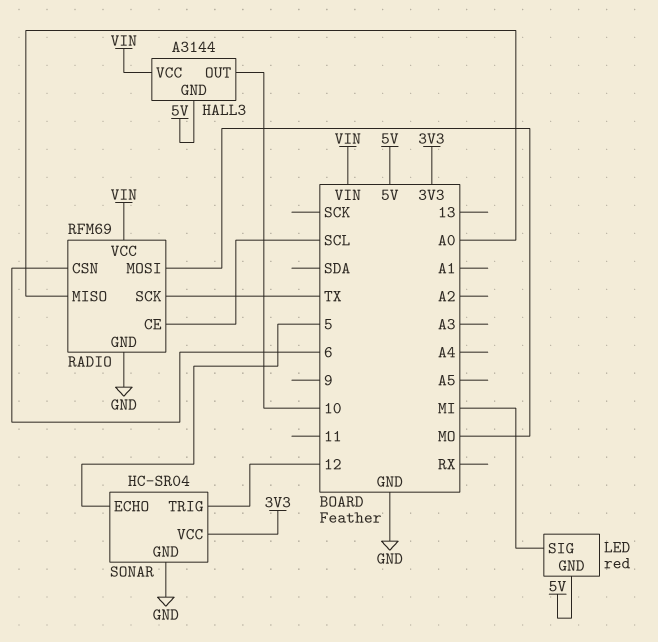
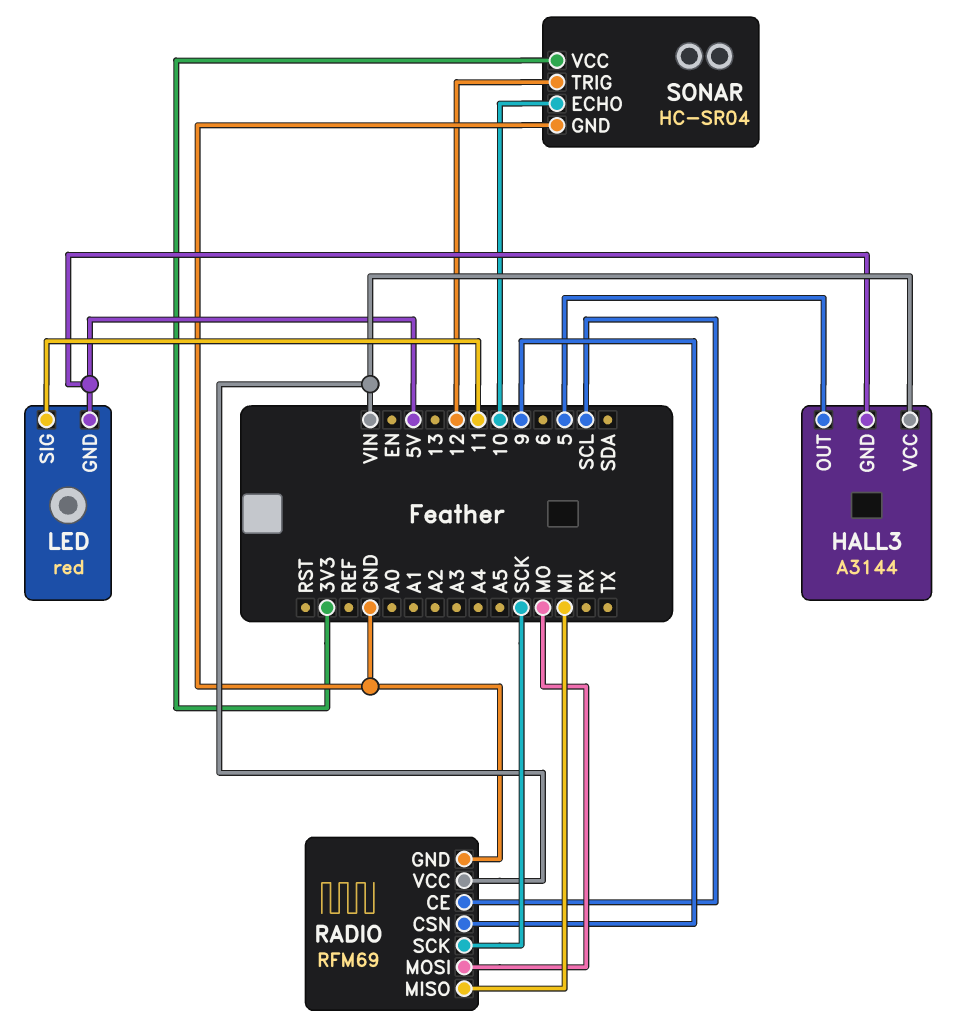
HALL3 pin OUT: 10 -> 5
LED pin SIG: MI -> 11
RADIO pin CSN: 6 -> 9
RADIO pin MISO: A0 -> MI
RADIO pin SCK: TX -> SCK
SONAR pin ECHO: 5 -> 10

